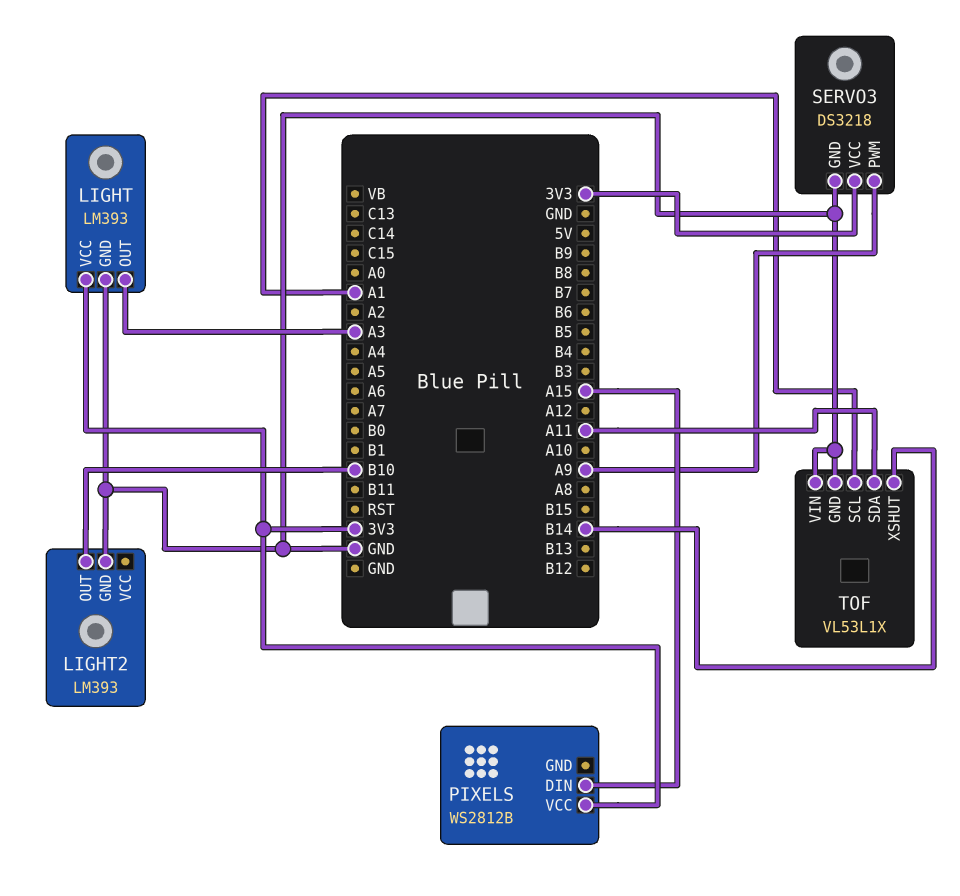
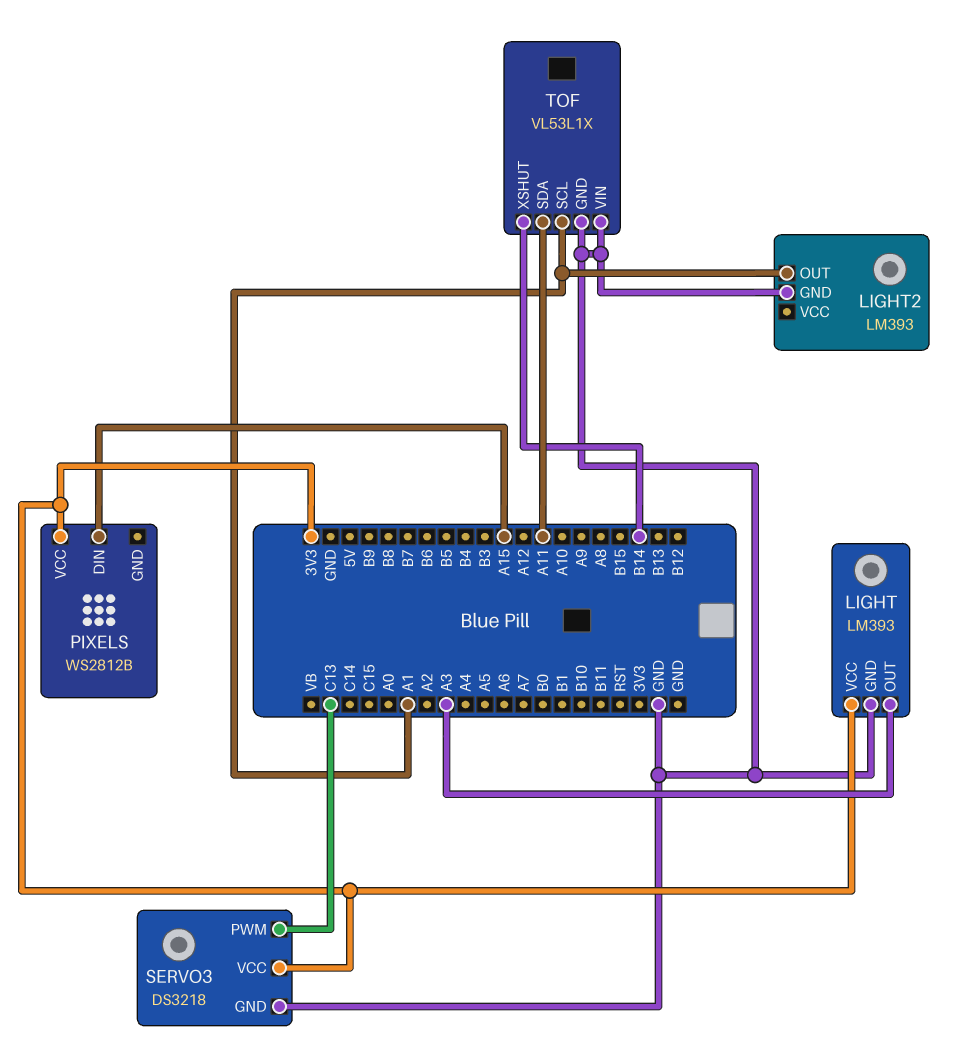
LIGHT2 pin OUT: B10 -> A1
SERVO3 pin PWM: A9 -> C13

